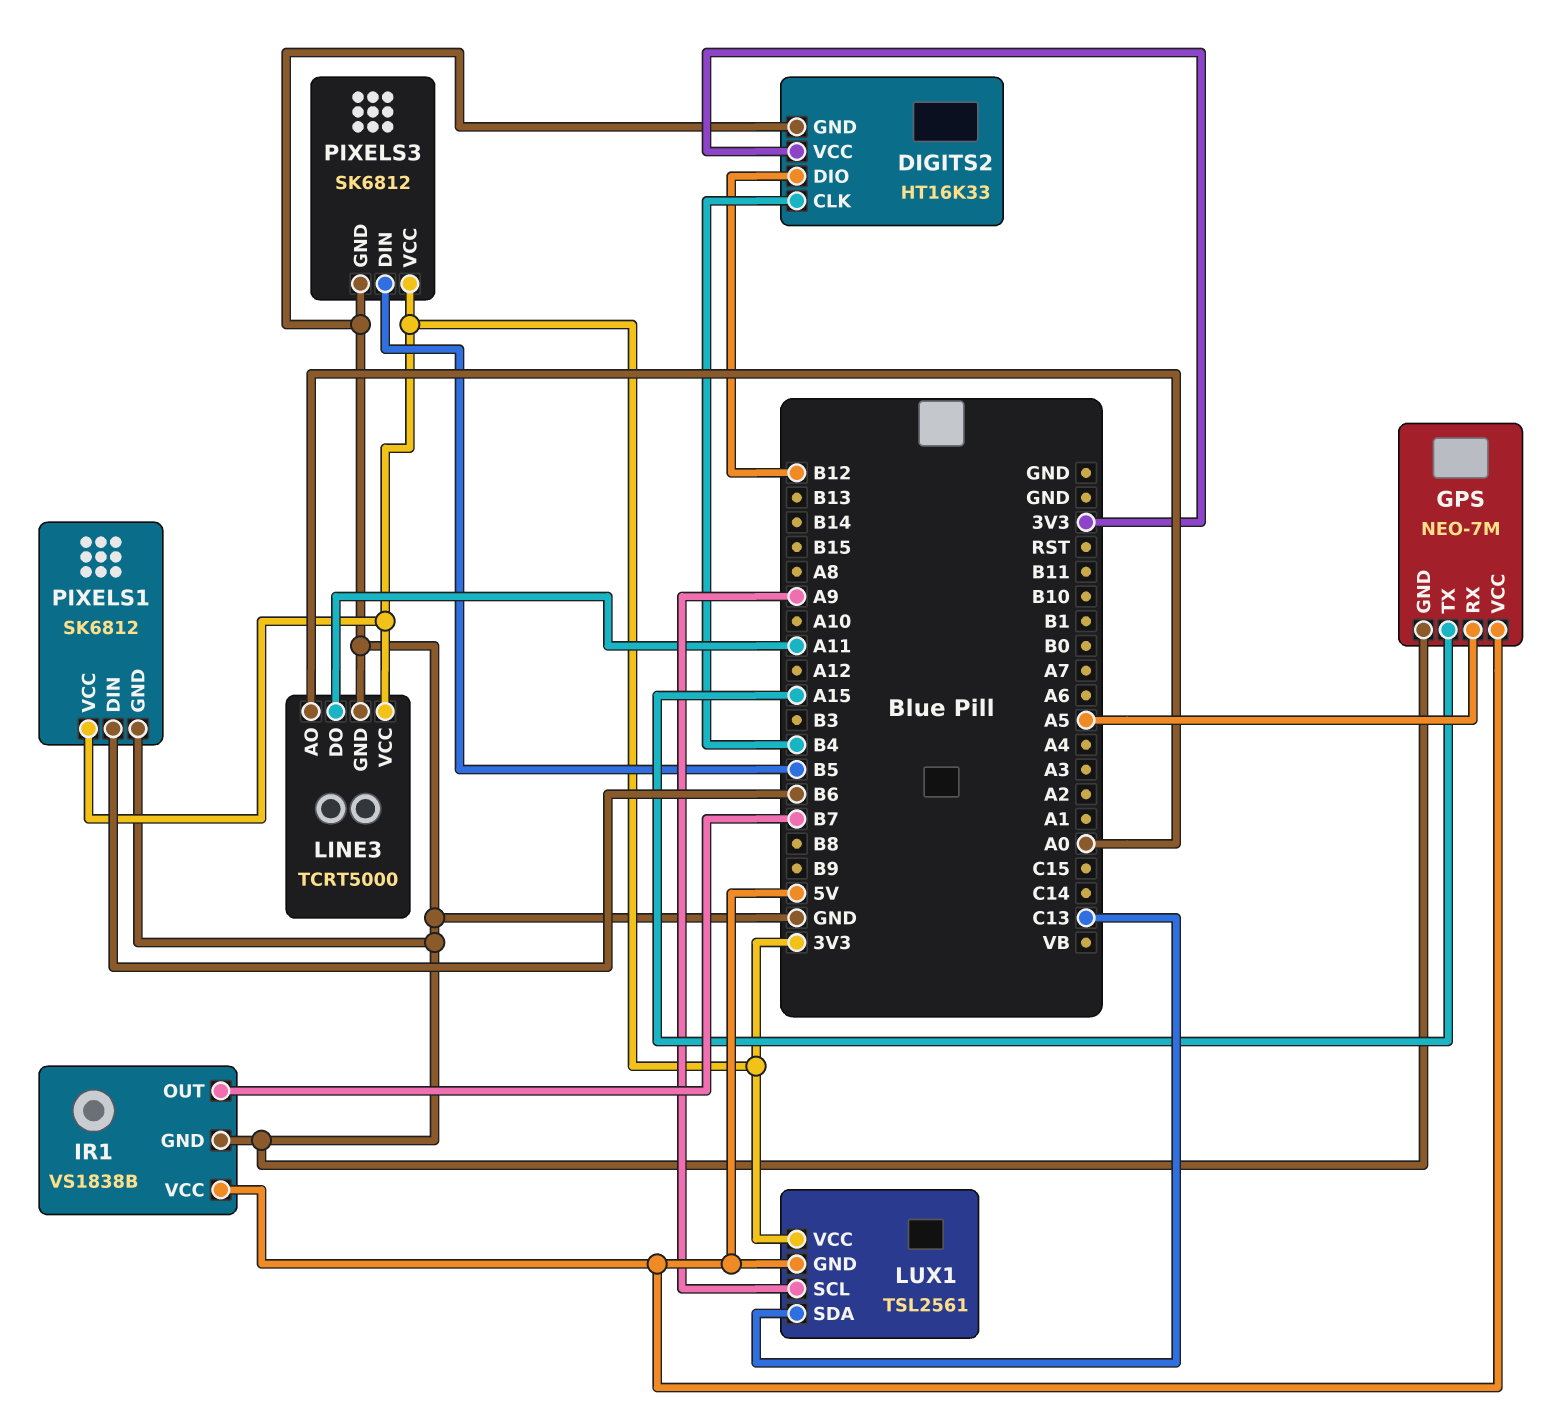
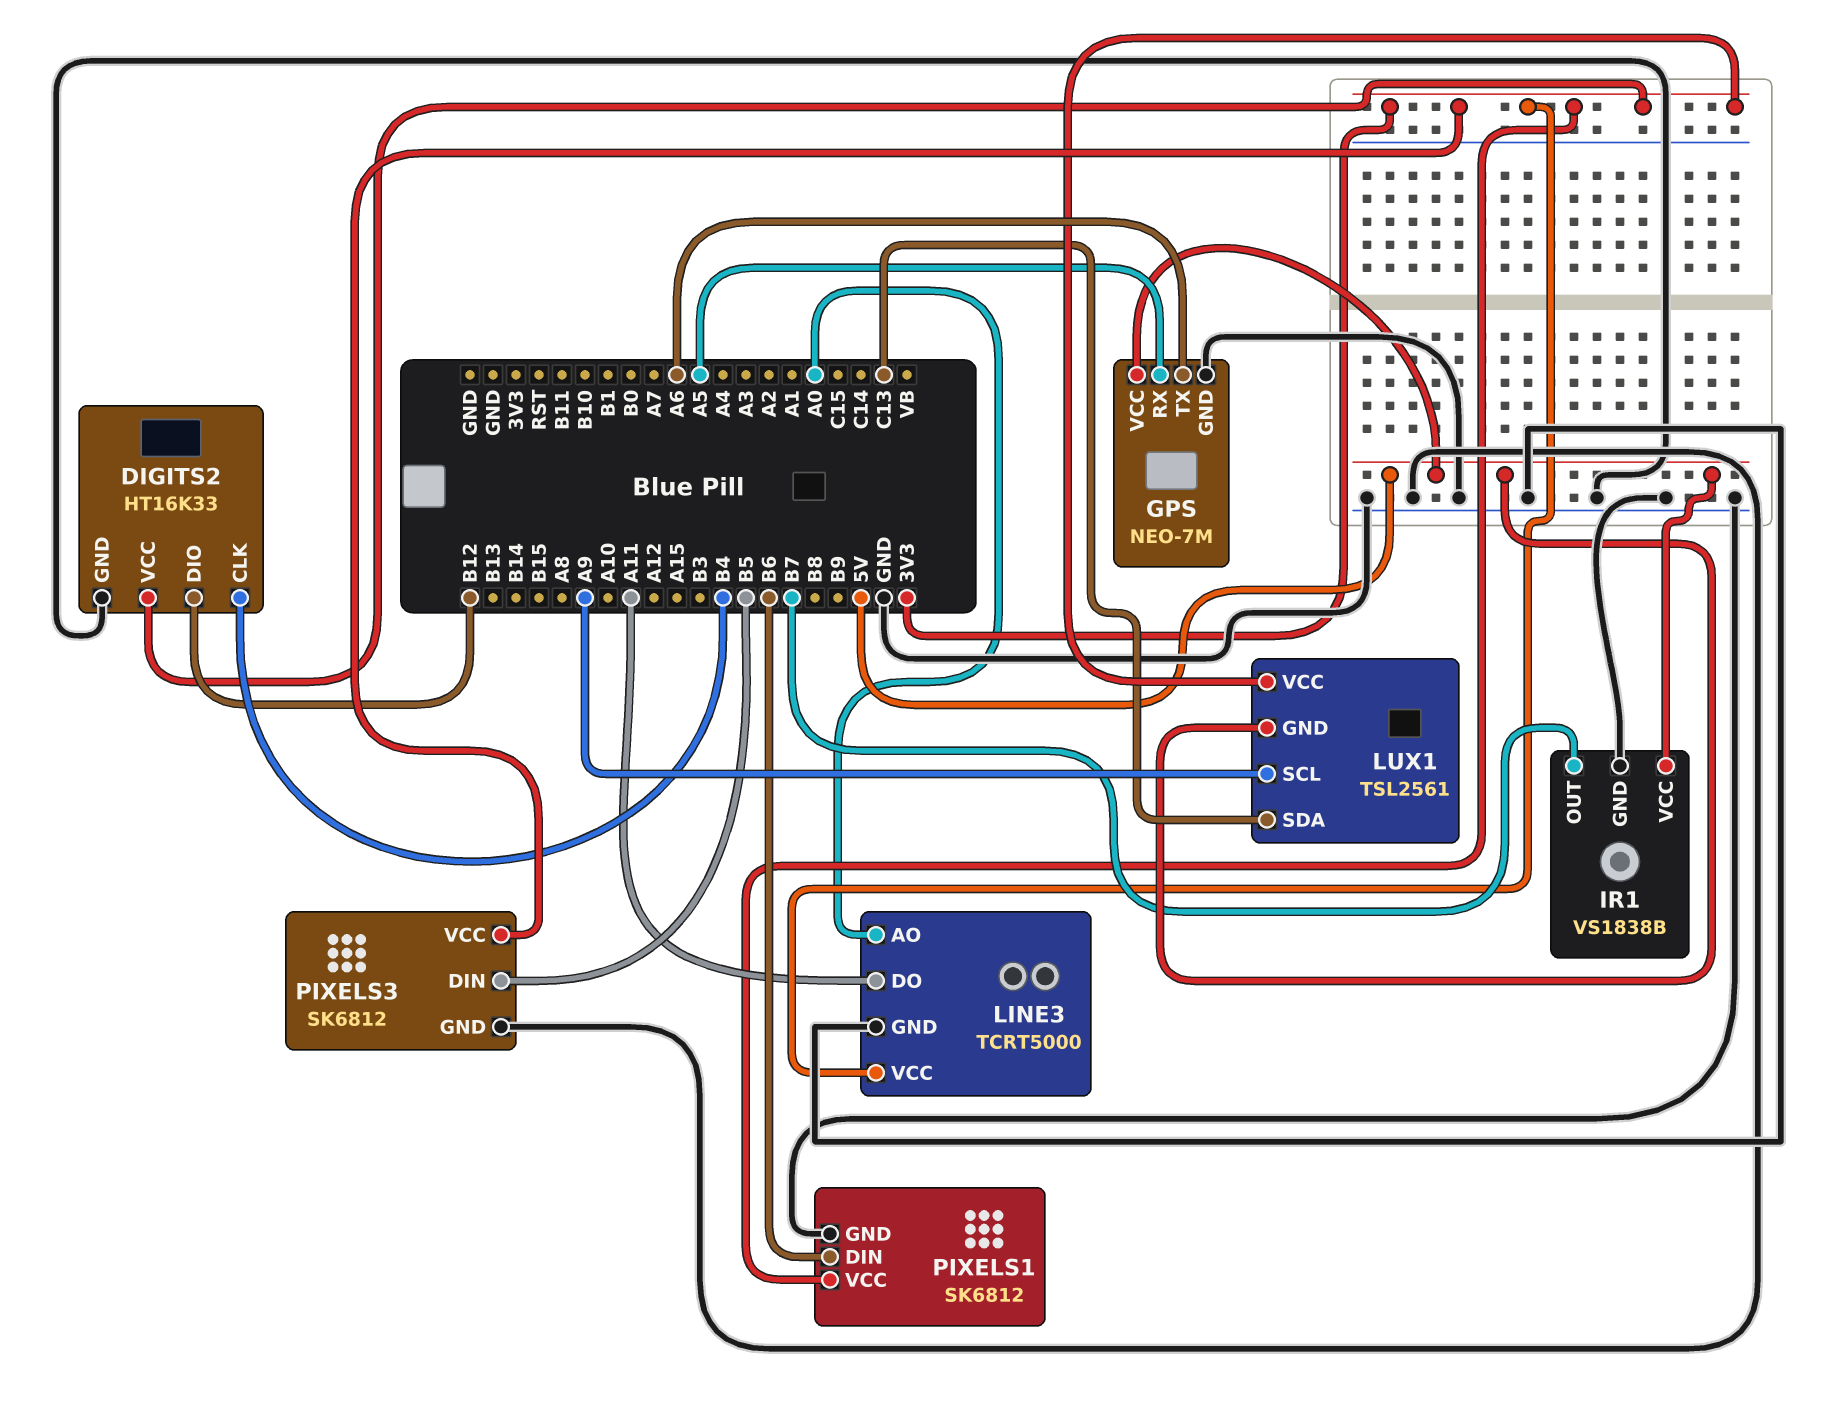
GPS pin TX: A15 -> A6

